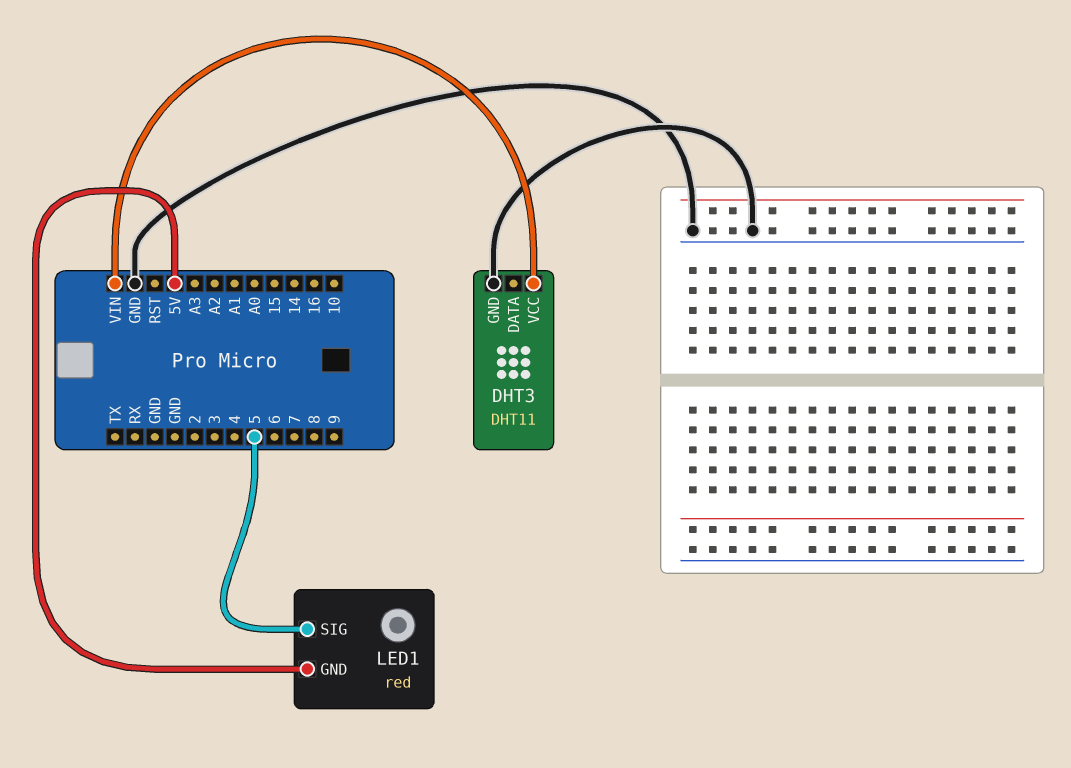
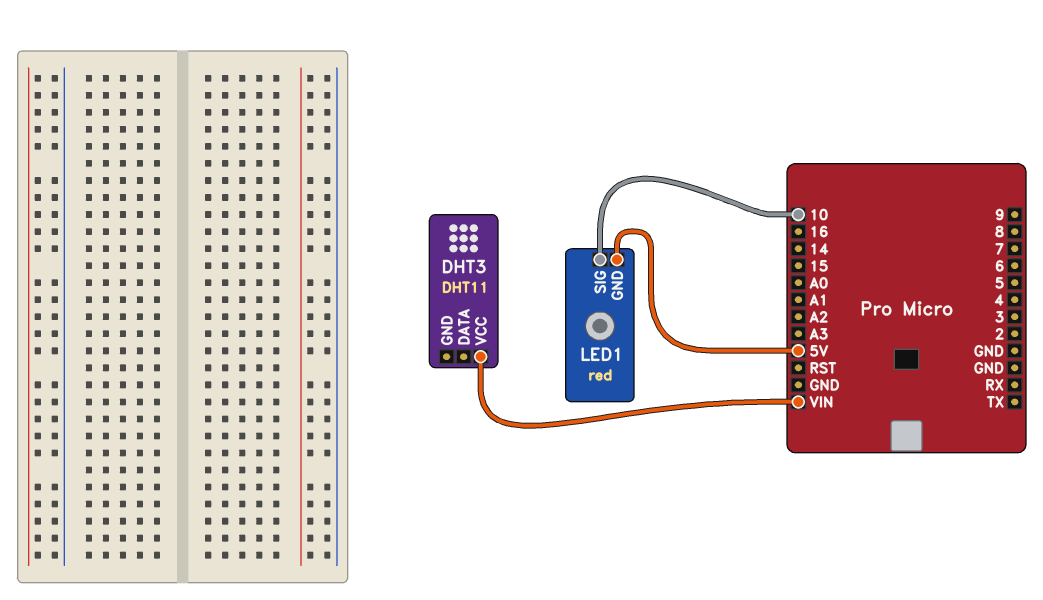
DHT3 pin GND: GND -> none
LED1 pin SIG: 5 -> 10

